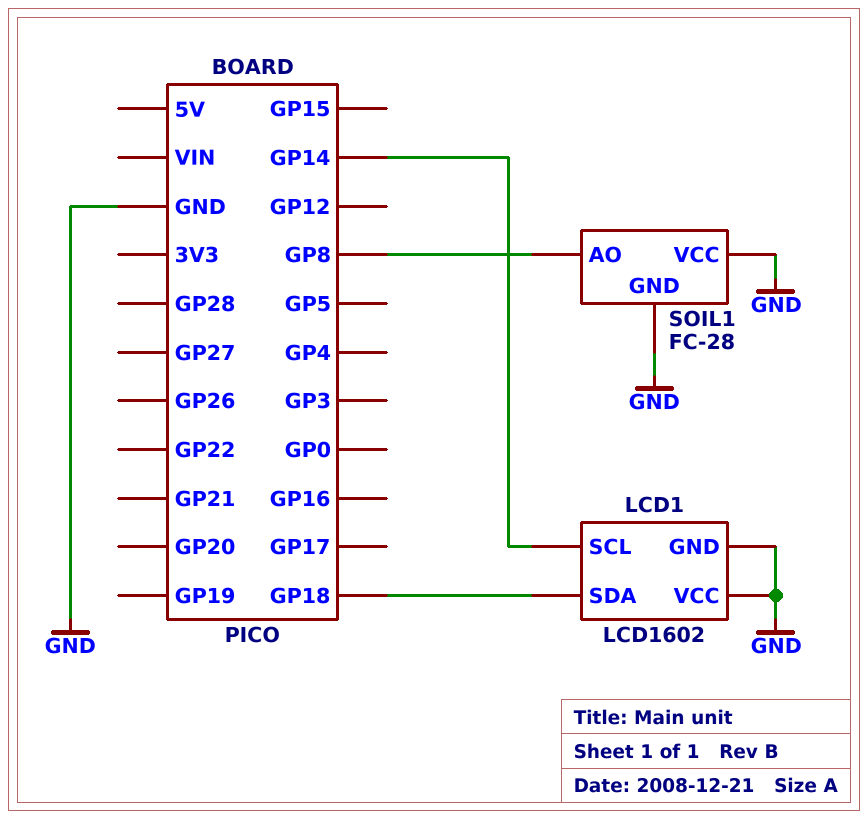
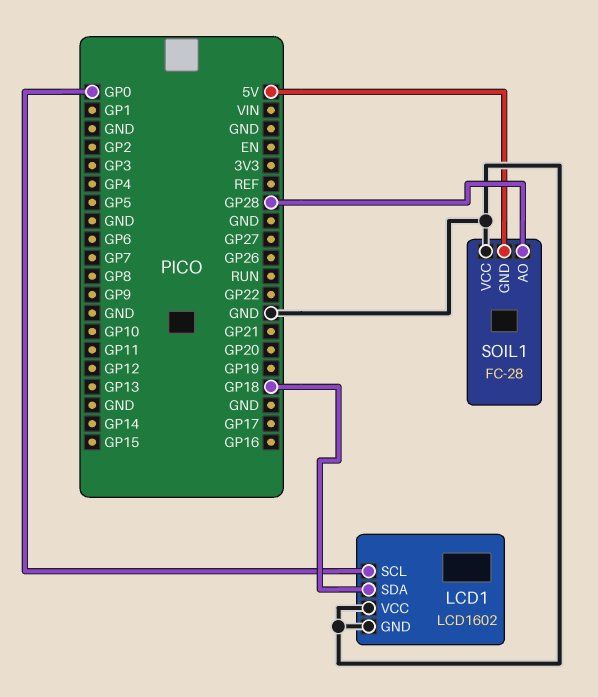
LCD1 pin SCL: GP14 -> GP0
SOIL1 pin AO: GP8 -> GP28
SOIL1 pin GND: GND -> 5V

